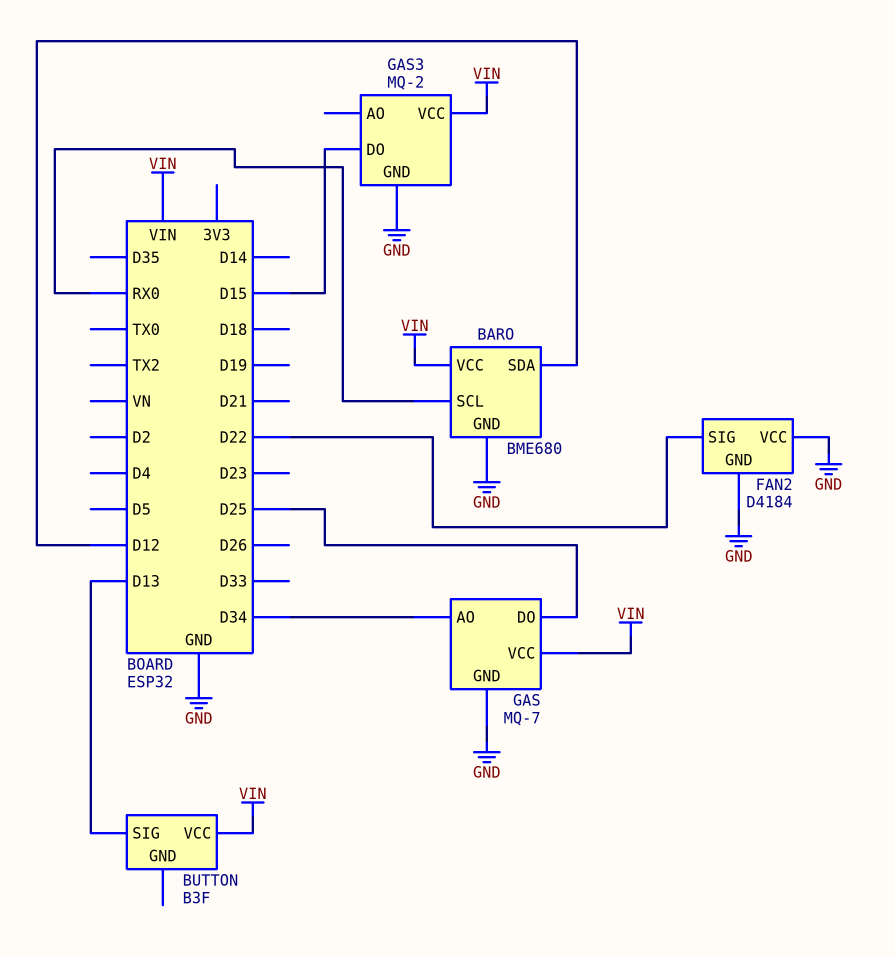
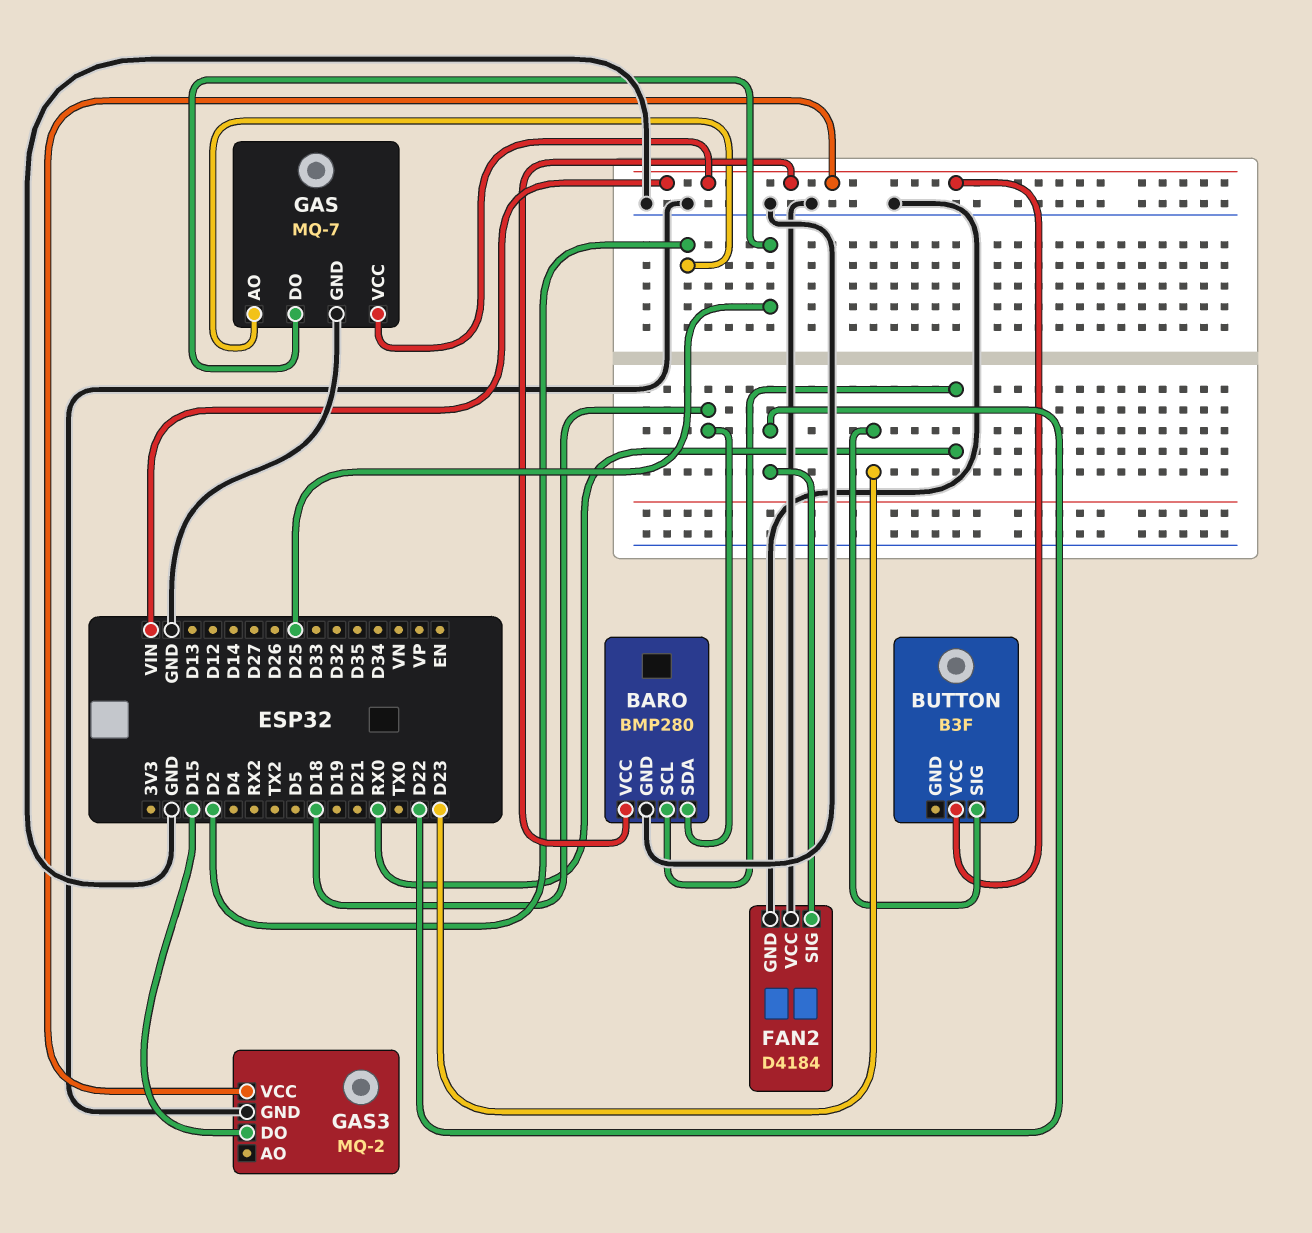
BARO: BME680 -> BMP280
BARO pin SDA: D12 -> D18
BUTTON pin SIG: D13 -> D23
GAS pin AO: D34 -> D2

